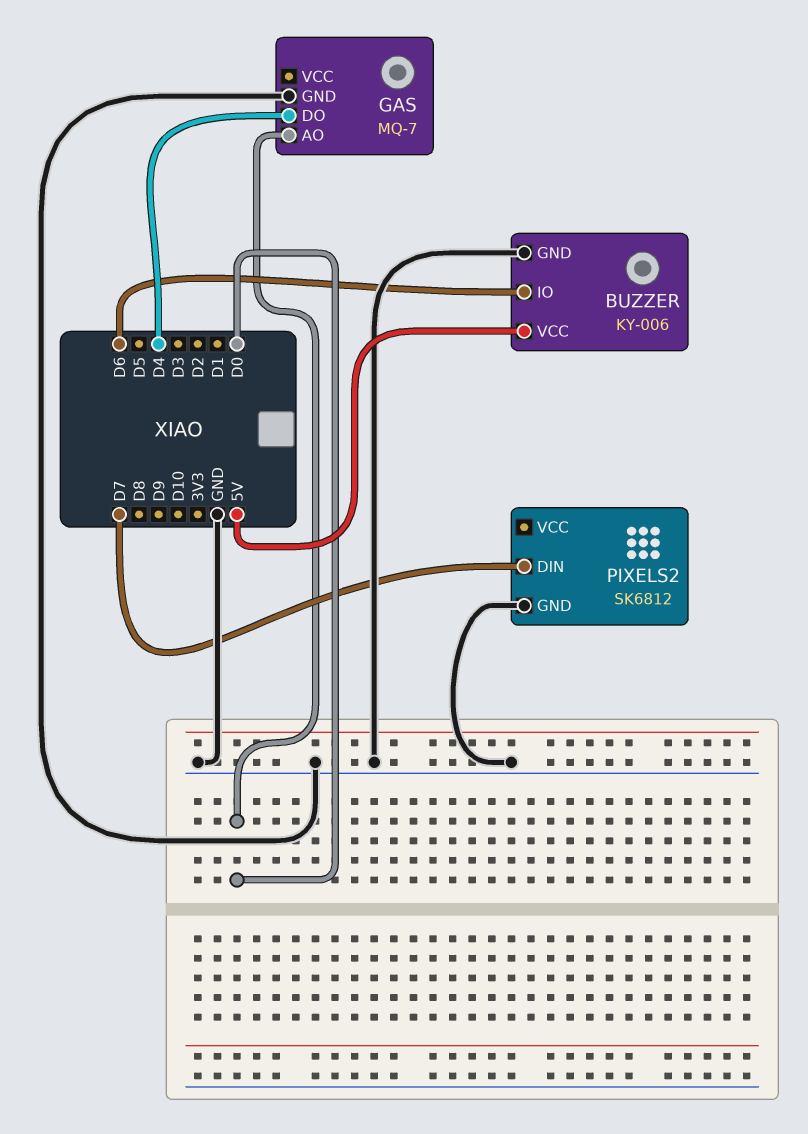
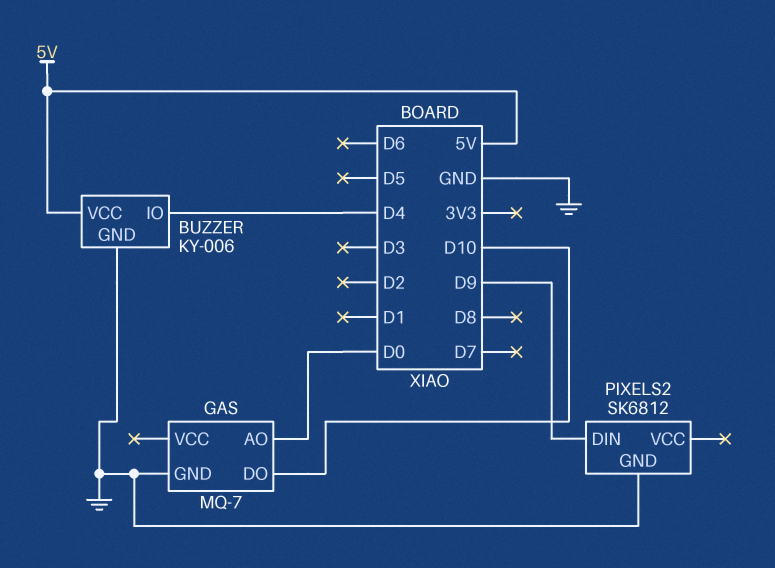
BUZZER pin IO: D6 -> D4
GAS pin DO: D4 -> D10
PIXELS2 pin DIN: D7 -> D9

